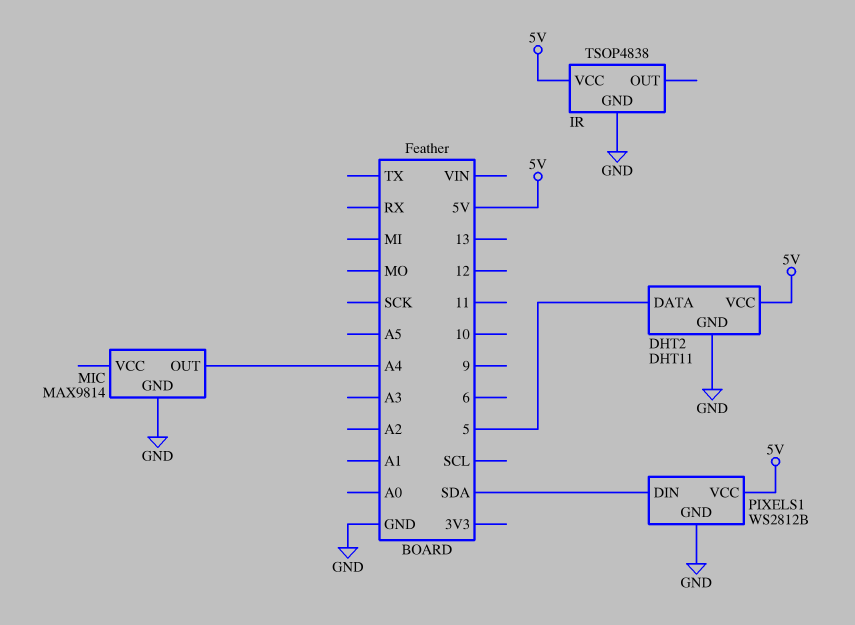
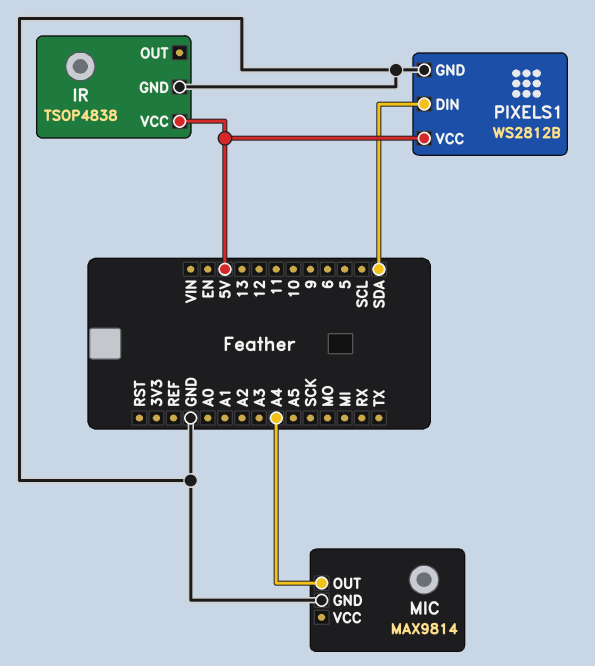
DHT2: DHT11 -> none
DHT2 pin DATA: 5 -> none
DHT2 pin GND: GND -> none
DHT2 pin VCC: 5V -> none

